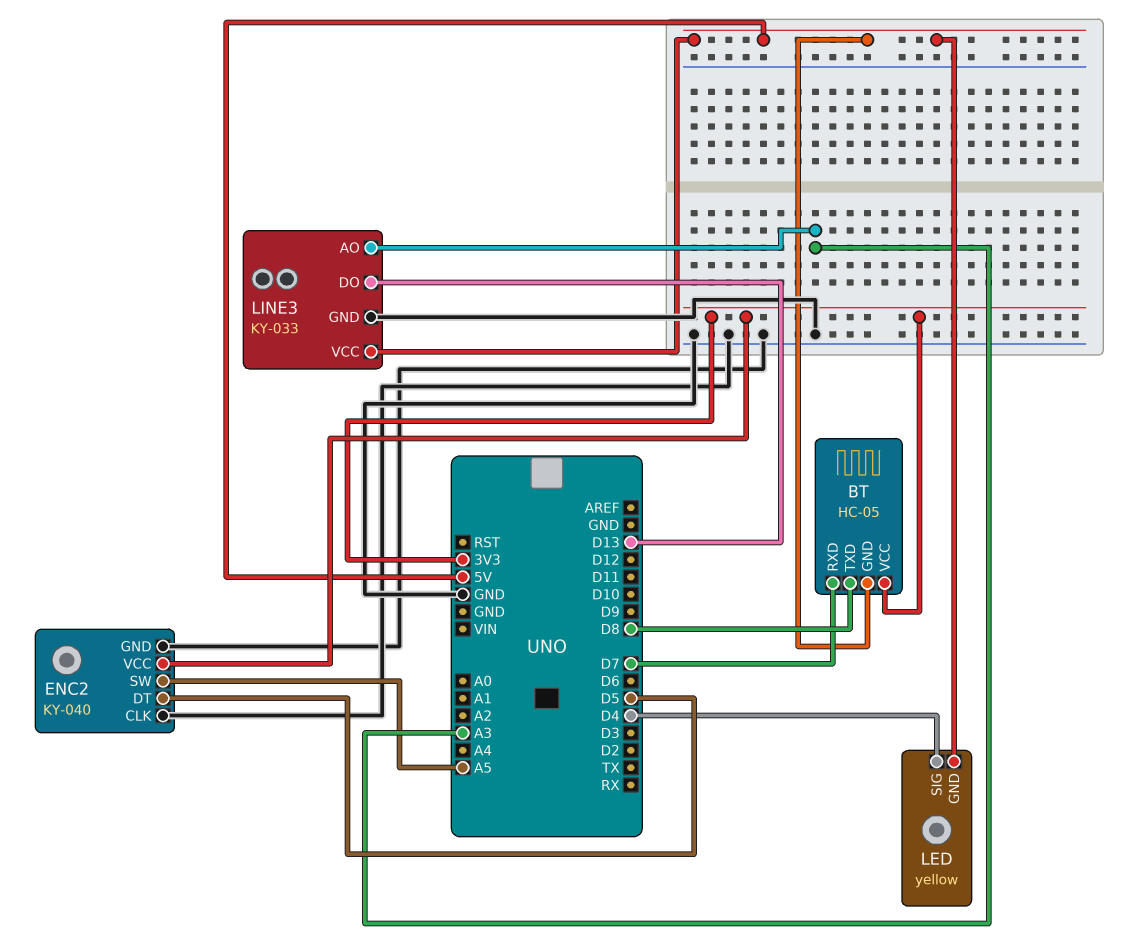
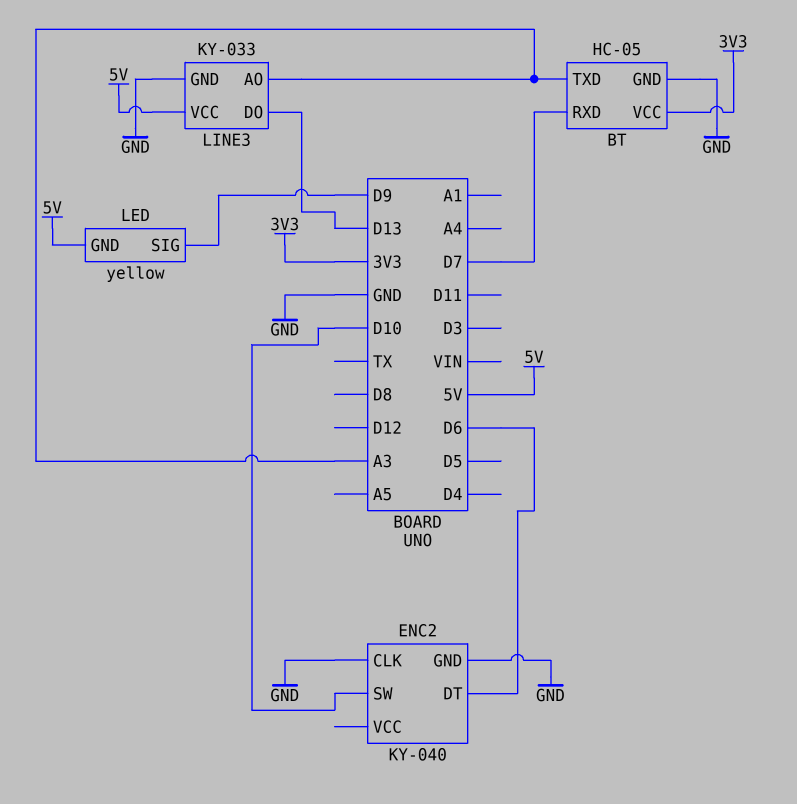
BT pin GND: 5V -> GND
BT pin TXD: D8 -> A3
ENC2 pin DT: D5 -> D6
ENC2 pin SW: A5 -> D10
ENC2 pin VCC: 3V3 -> none
LED pin SIG: D4 -> D9

